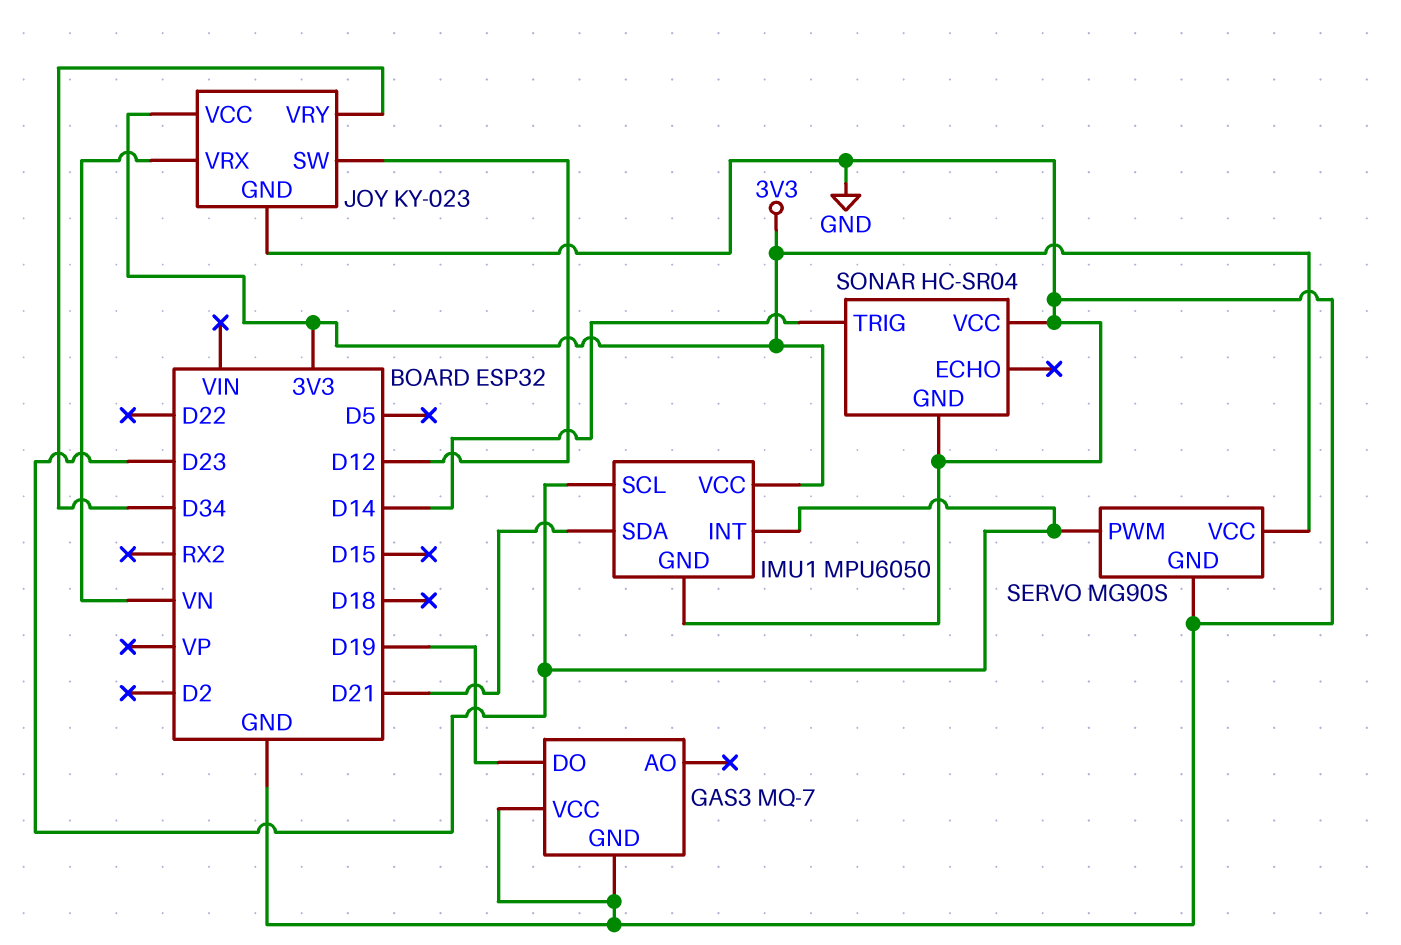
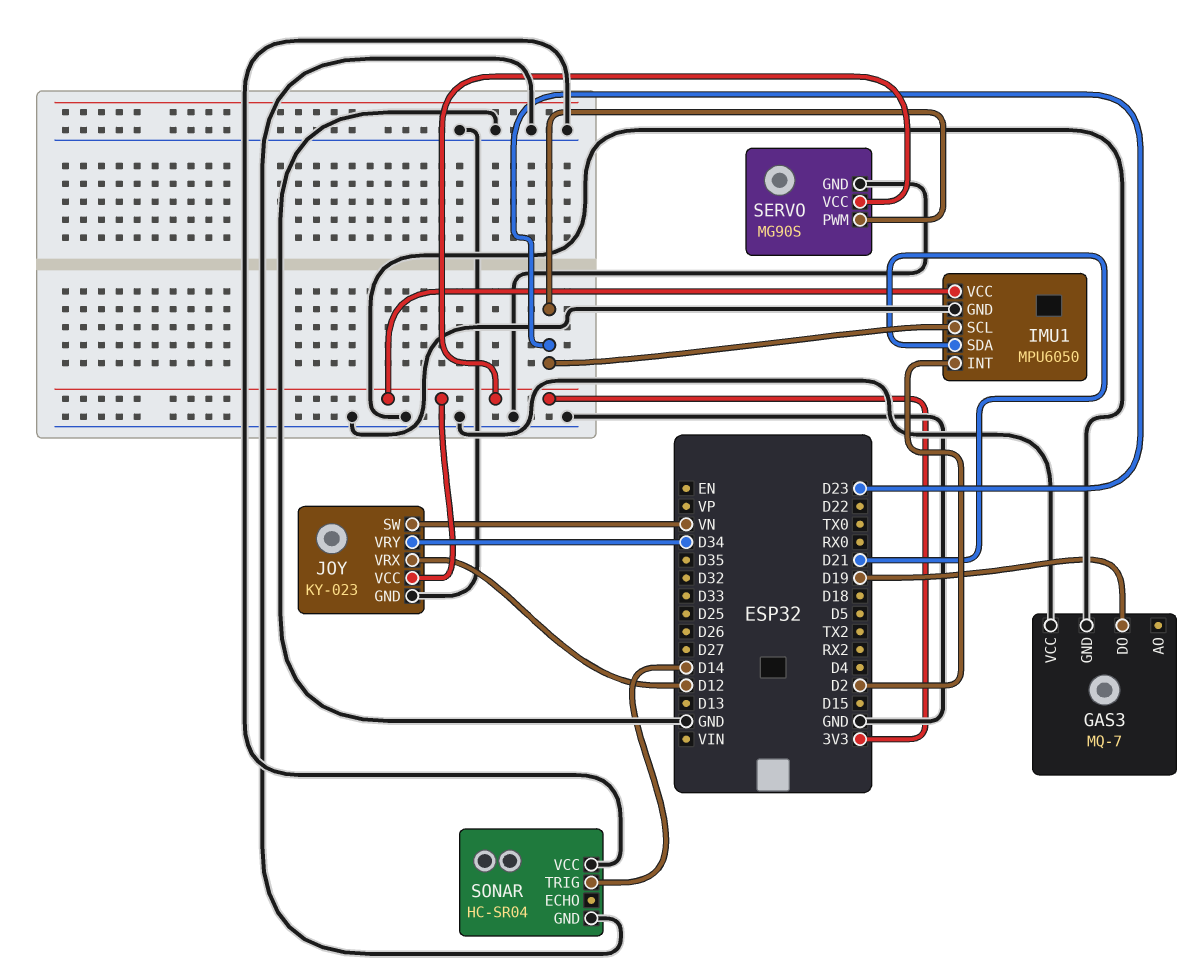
IMU1 pin INT: D23 -> D2
JOY pin SW: D12 -> VN
JOY pin VRX: VN -> D12

